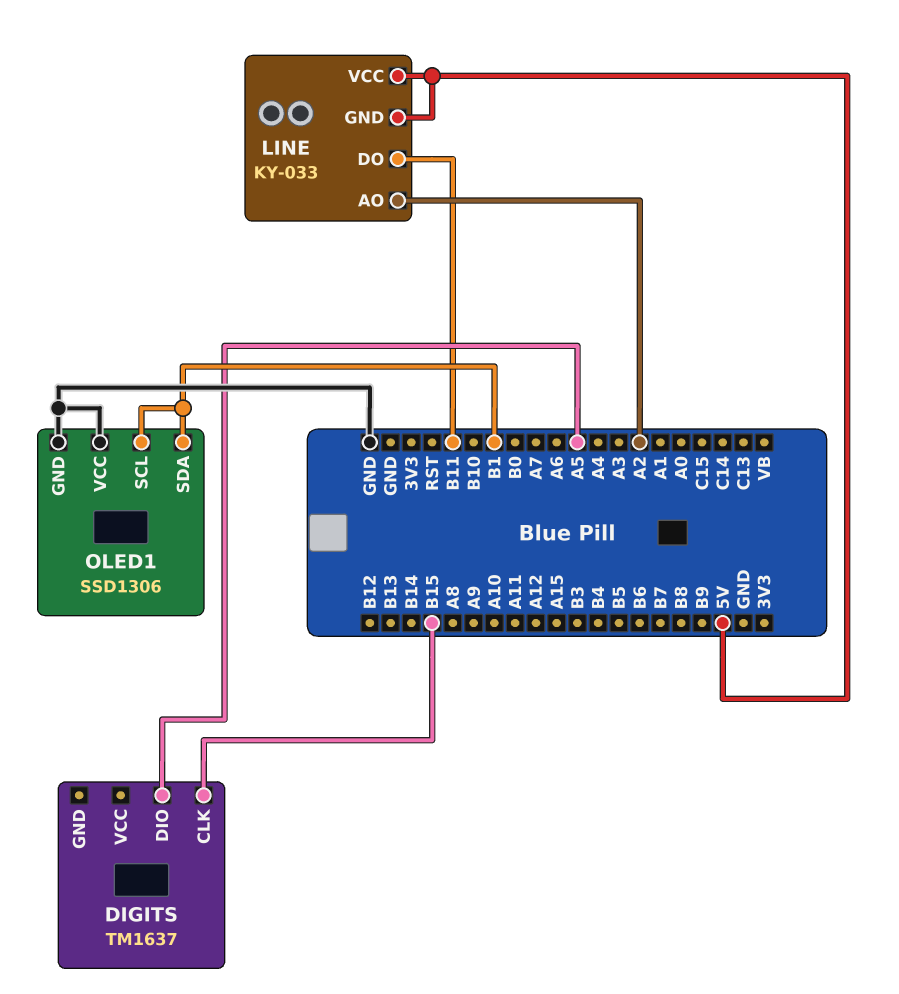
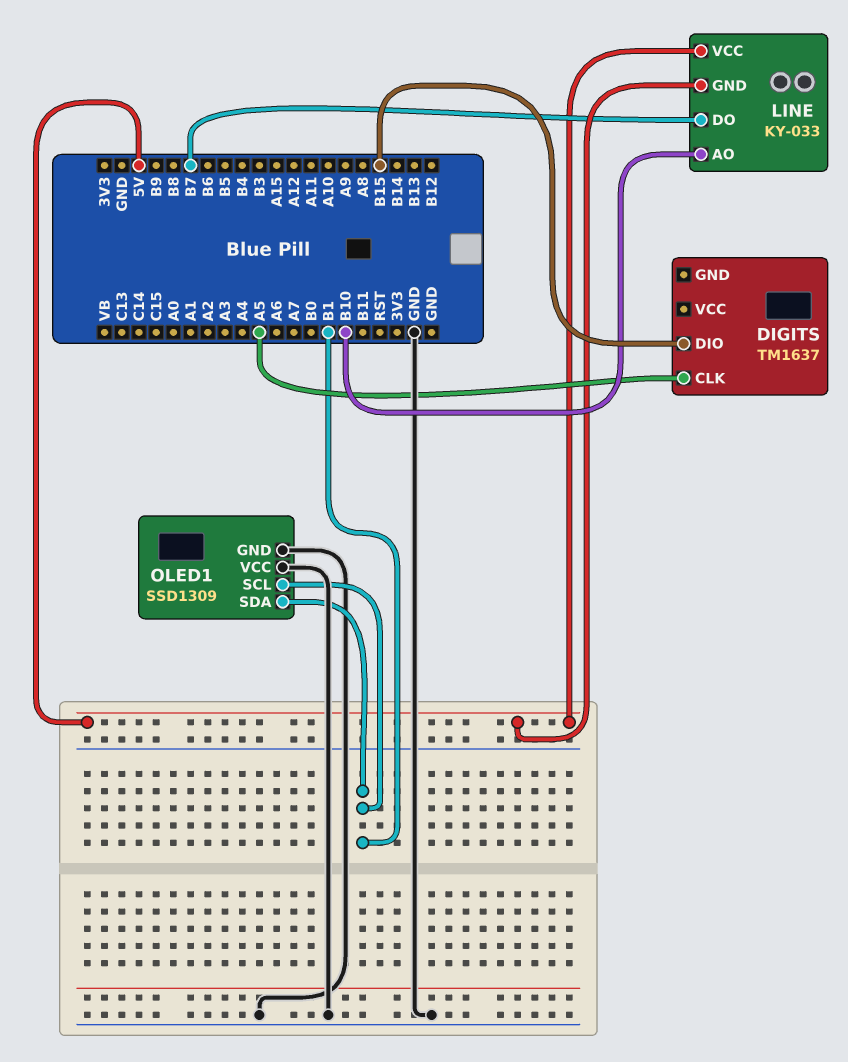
DIGITS pin CLK: B15 -> A5
DIGITS pin DIO: A5 -> B15
LINE pin AO: A2 -> B10
LINE pin DO: B11 -> B7
OLED1: SSD1306 -> SSD1309

